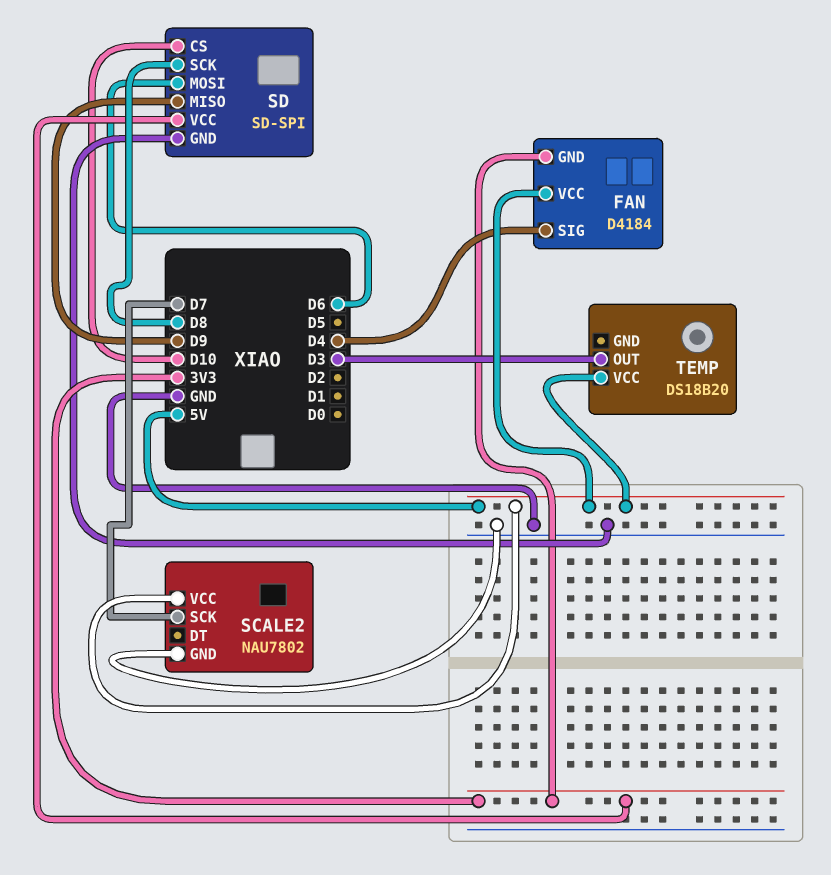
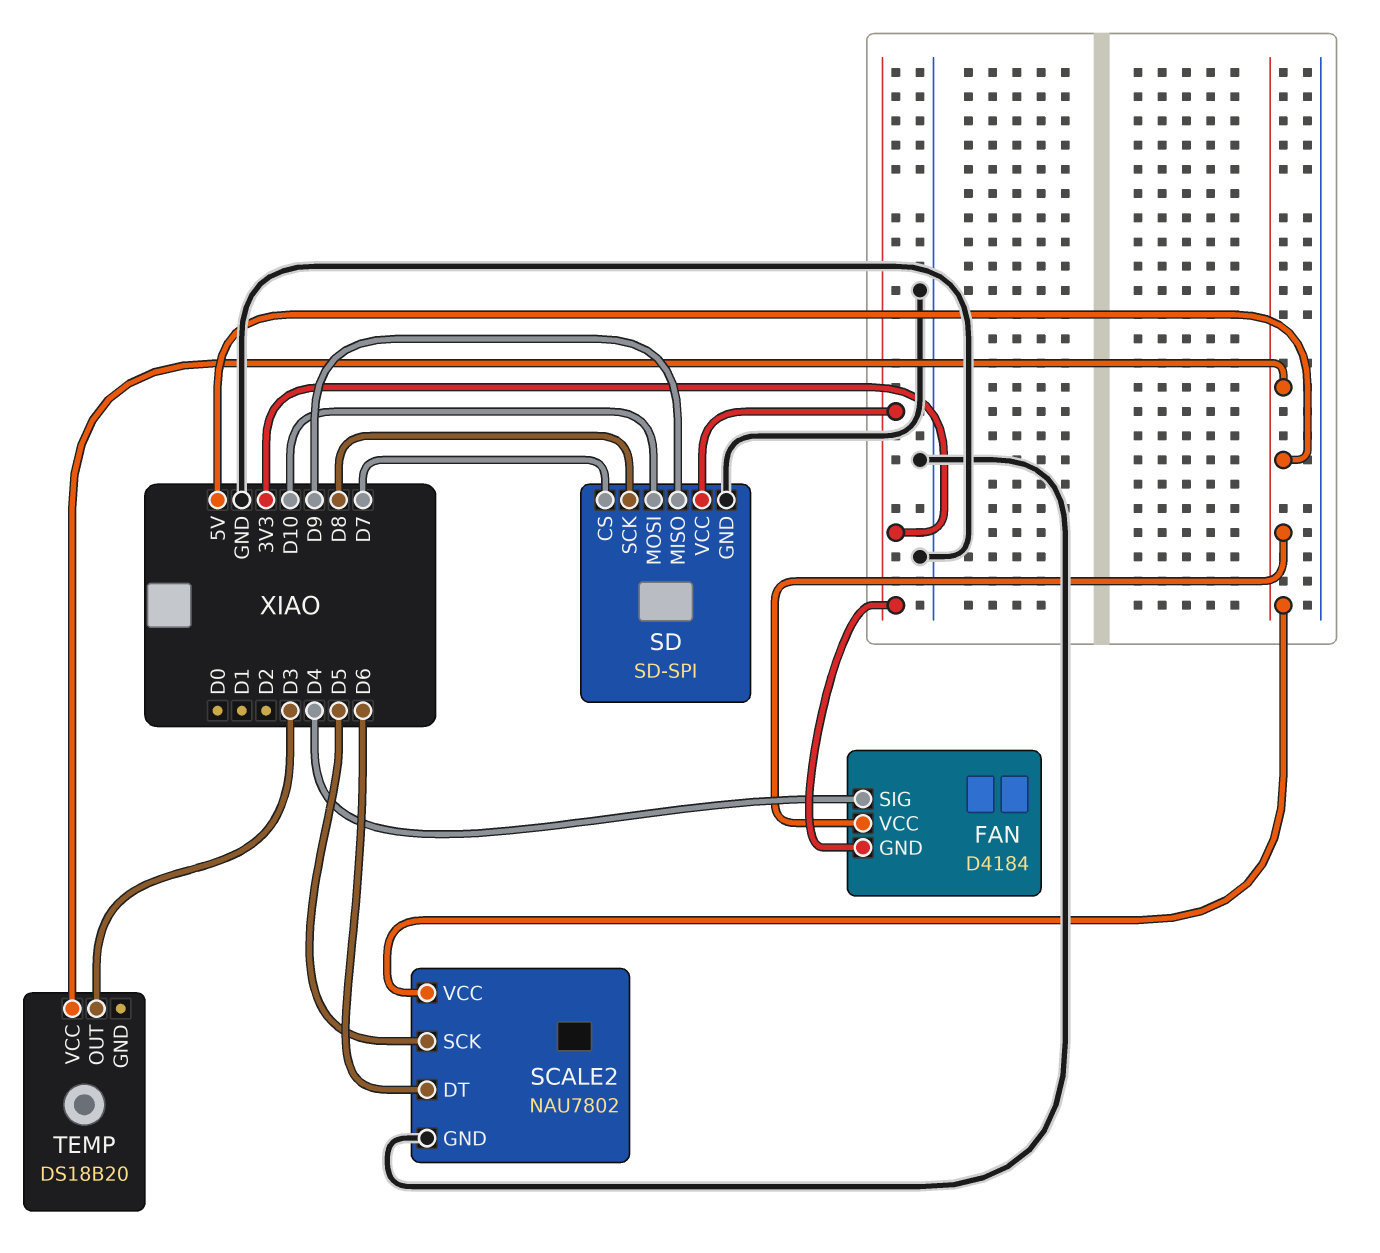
SCALE2 pin DT: none -> D6
SCALE2 pin SCK: D7 -> D5
SD pin CS: D10 -> D7
SD pin MOSI: D6 -> D10

